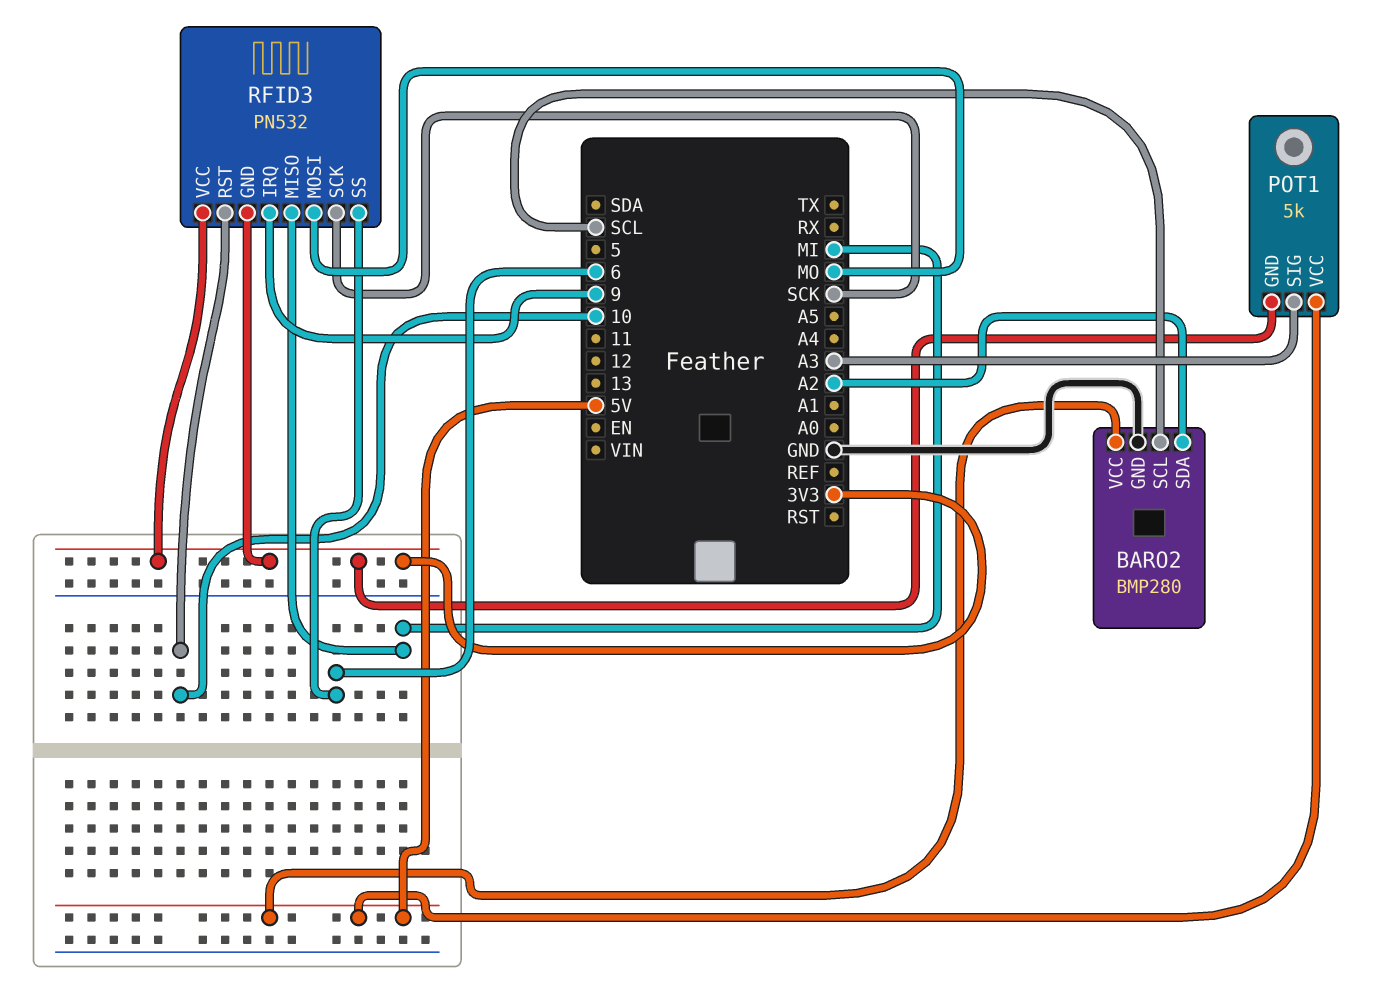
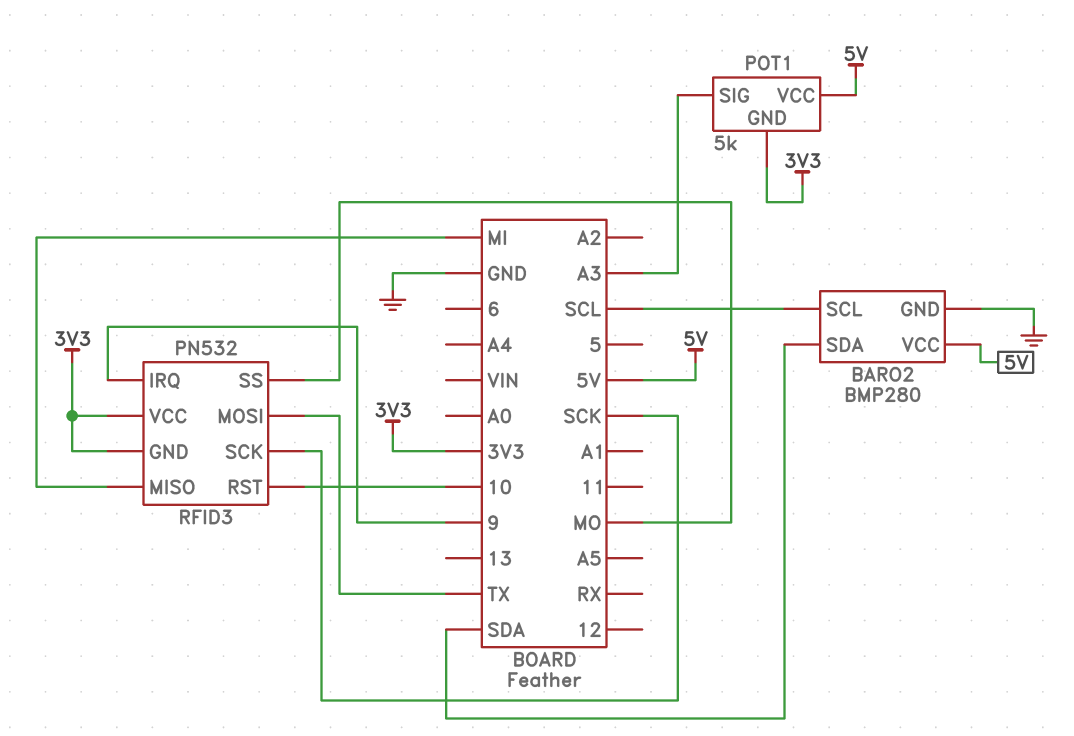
BARO2 pin SDA: A2 -> SDA
RFID3 pin MOSI: MO -> TX
RFID3 pin SS: 6 -> MO

